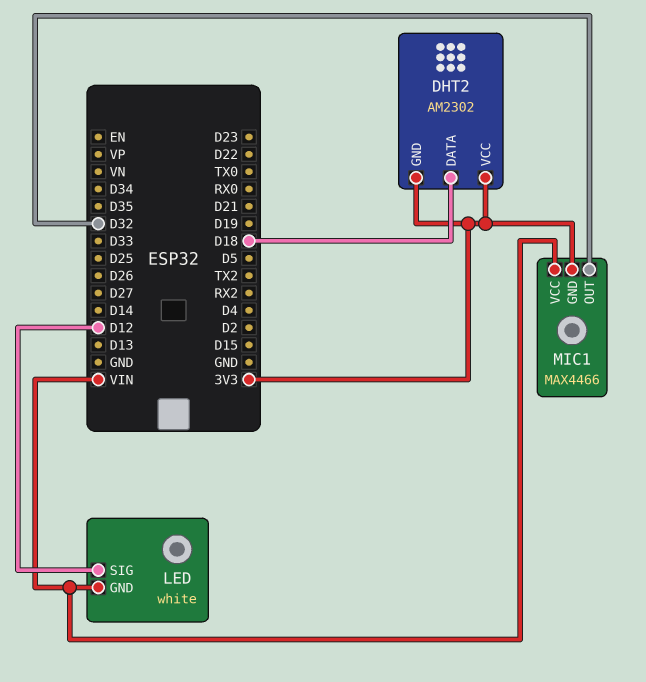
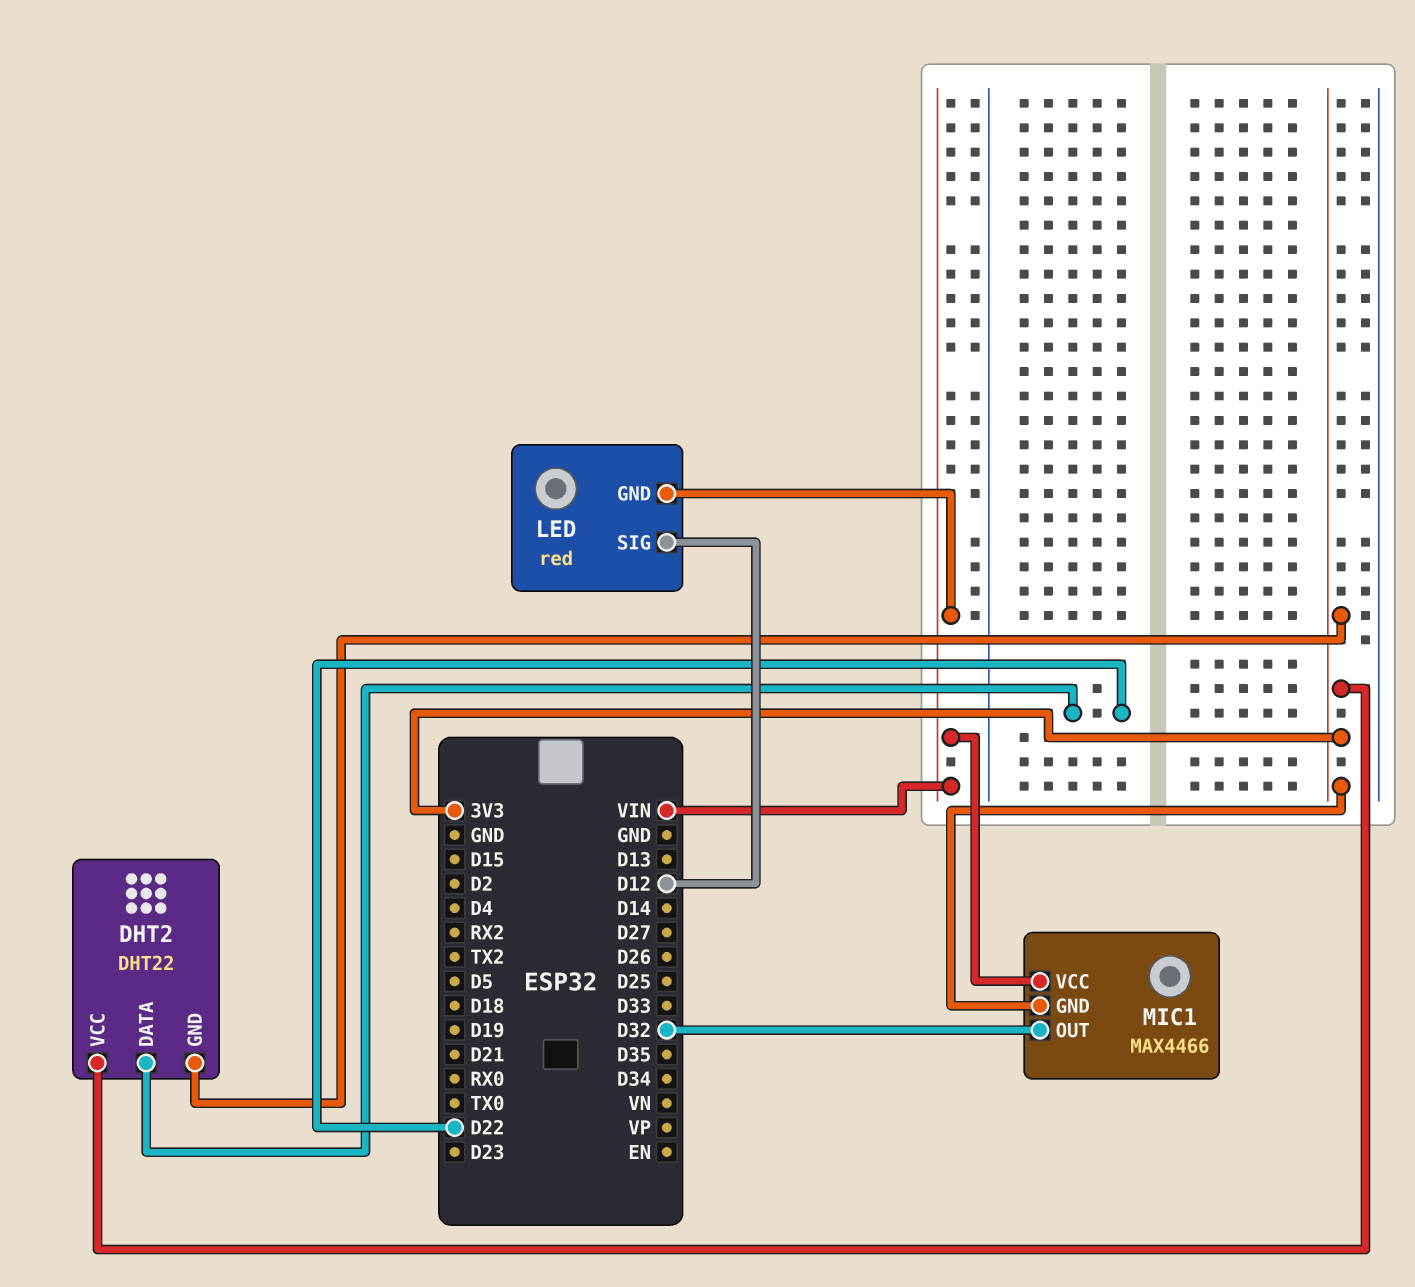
DHT2: AM2302 -> DHT22
DHT2 pin DATA: D18 -> D22
LED: white -> red

